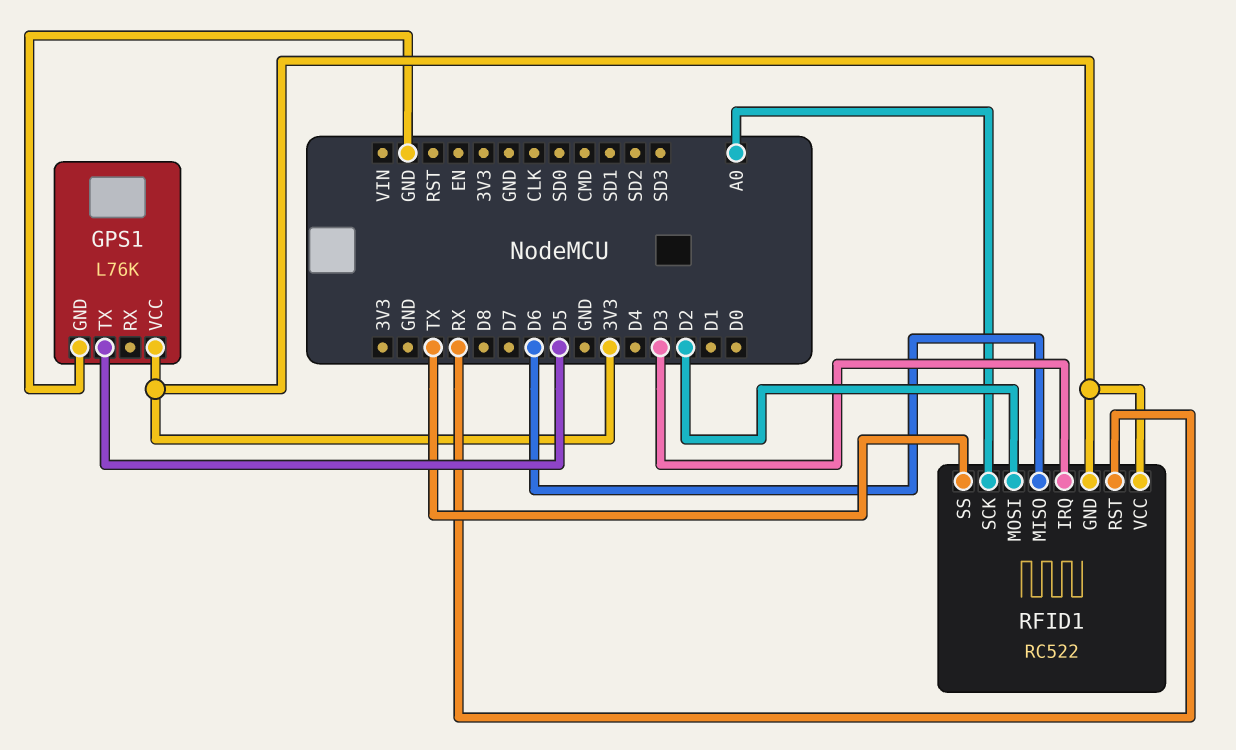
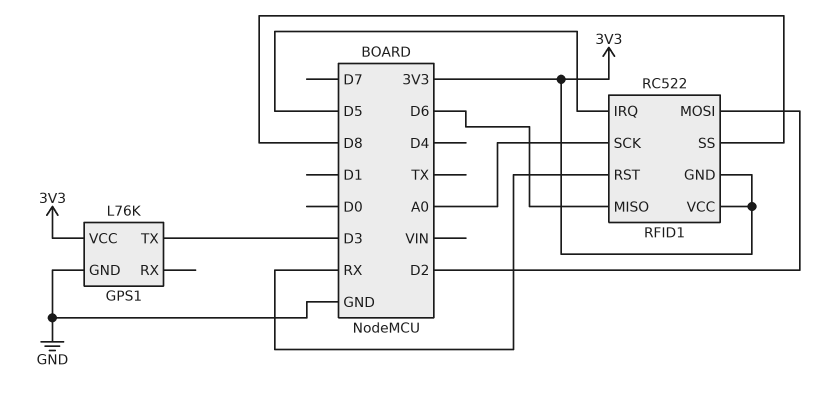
GPS1 pin TX: D5 -> D3
RFID1 pin IRQ: D3 -> D5
RFID1 pin SS: TX -> D8

